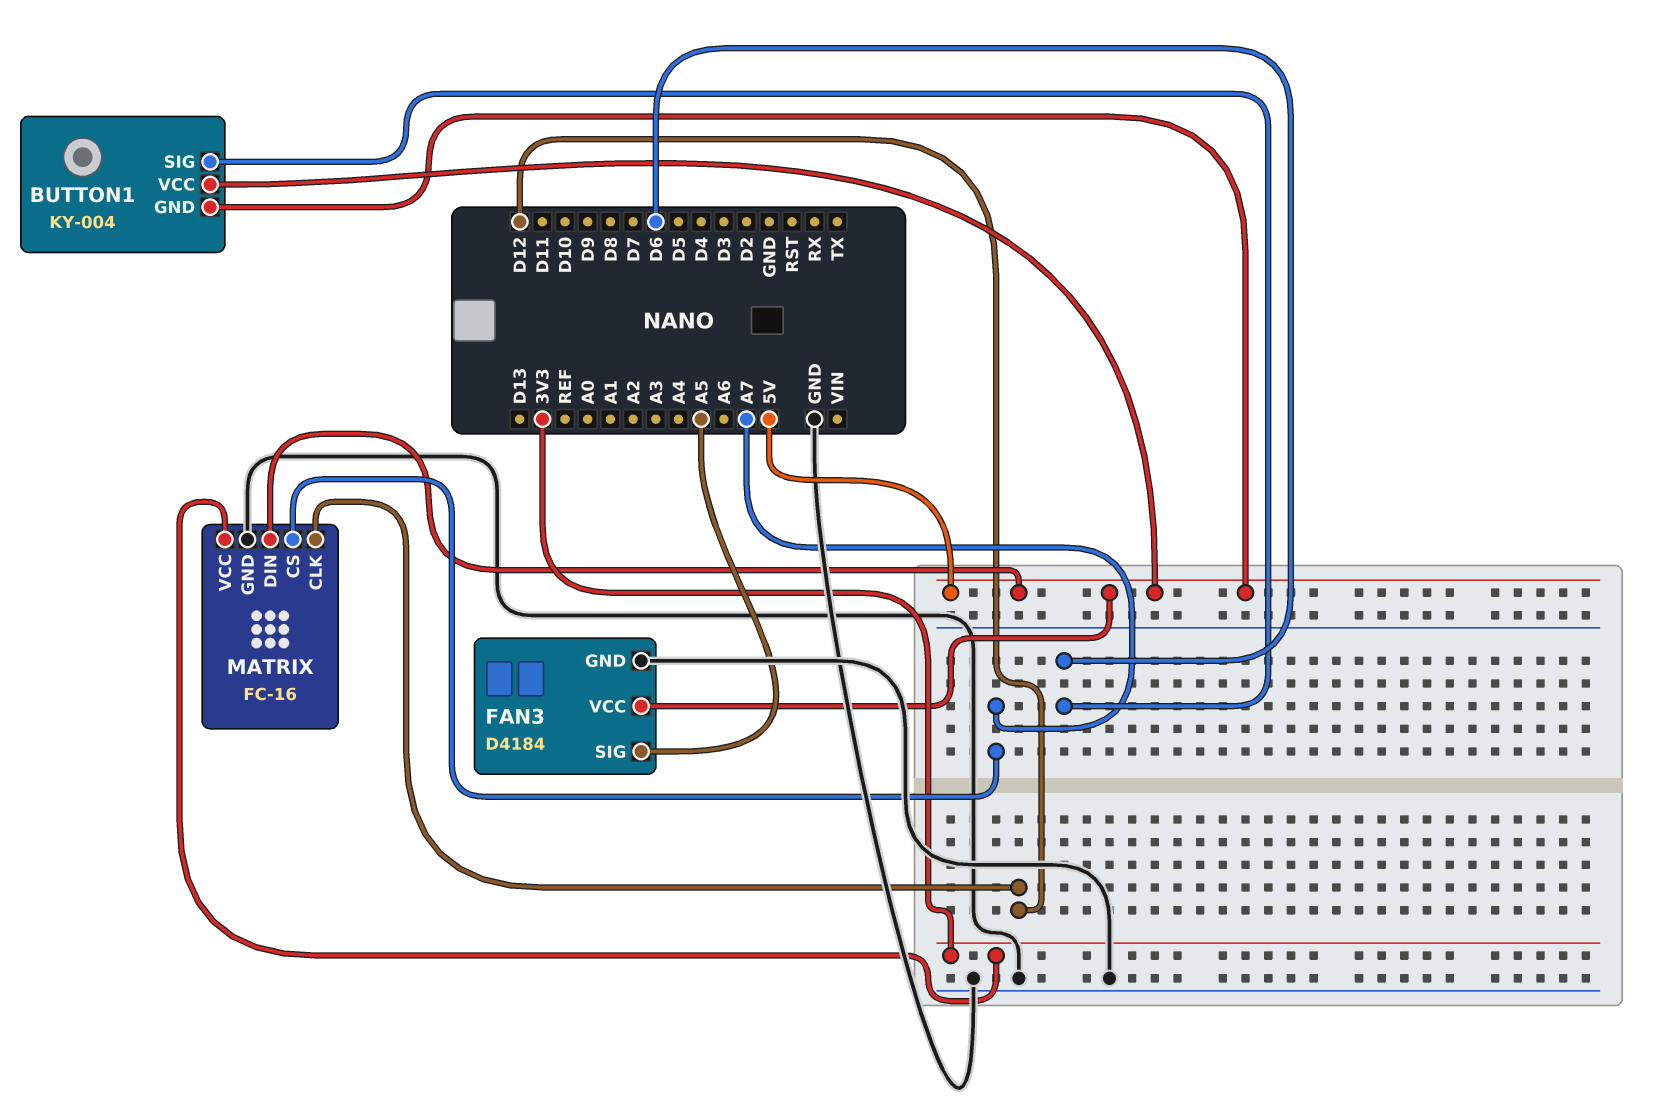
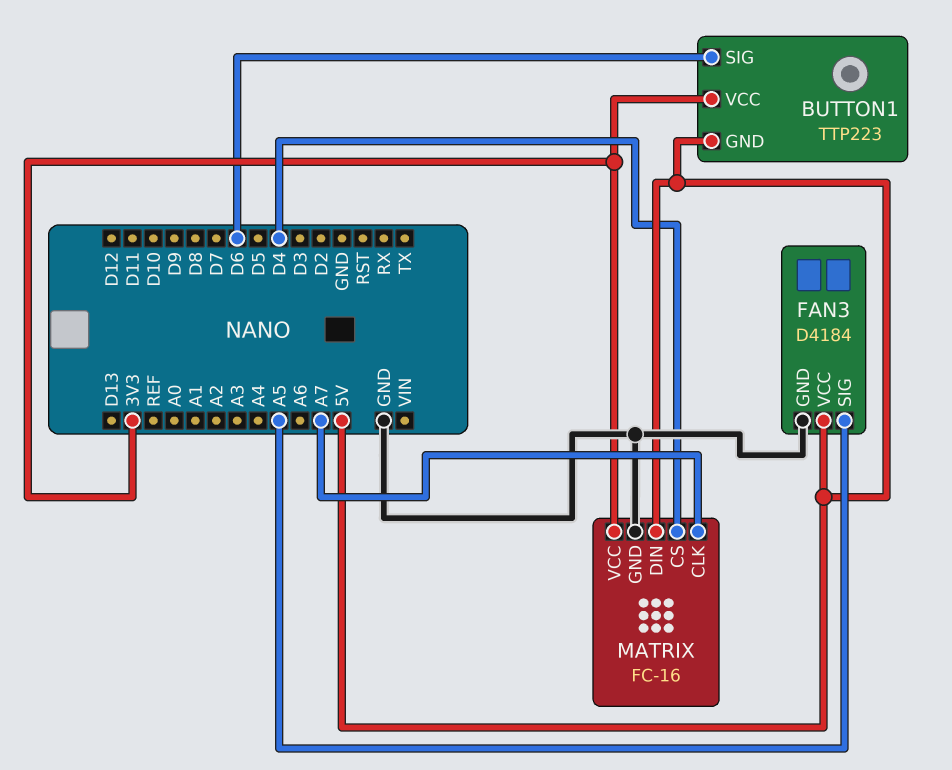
BUTTON1: KY-004 -> TTP223
BUTTON1 pin VCC: 5V -> 3V3
MATRIX pin CLK: D12 -> A7
MATRIX pin CS: A7 -> D4

